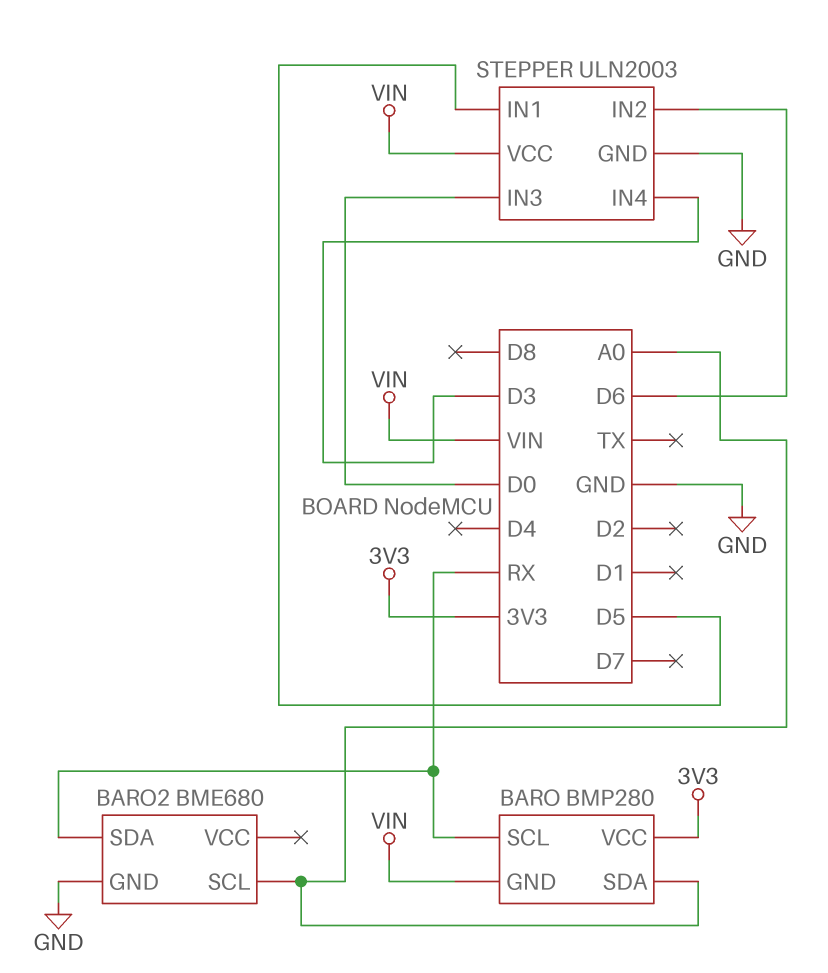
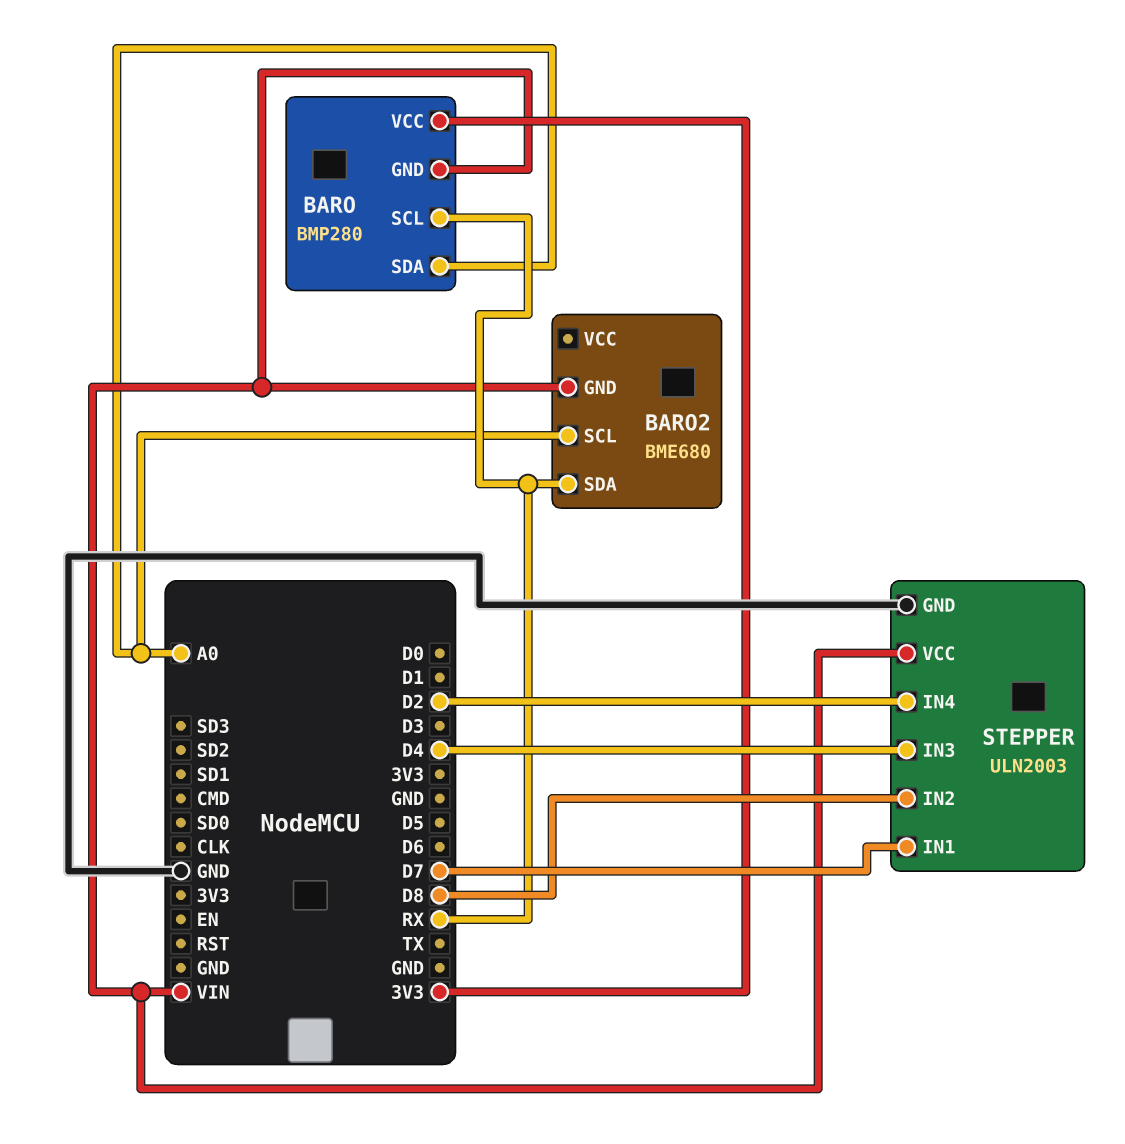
BARO2 pin GND: GND -> VIN
STEPPER pin IN1: D5 -> D7
STEPPER pin IN2: D6 -> D8
STEPPER pin IN3: D0 -> D4
STEPPER pin IN4: D3 -> D2

